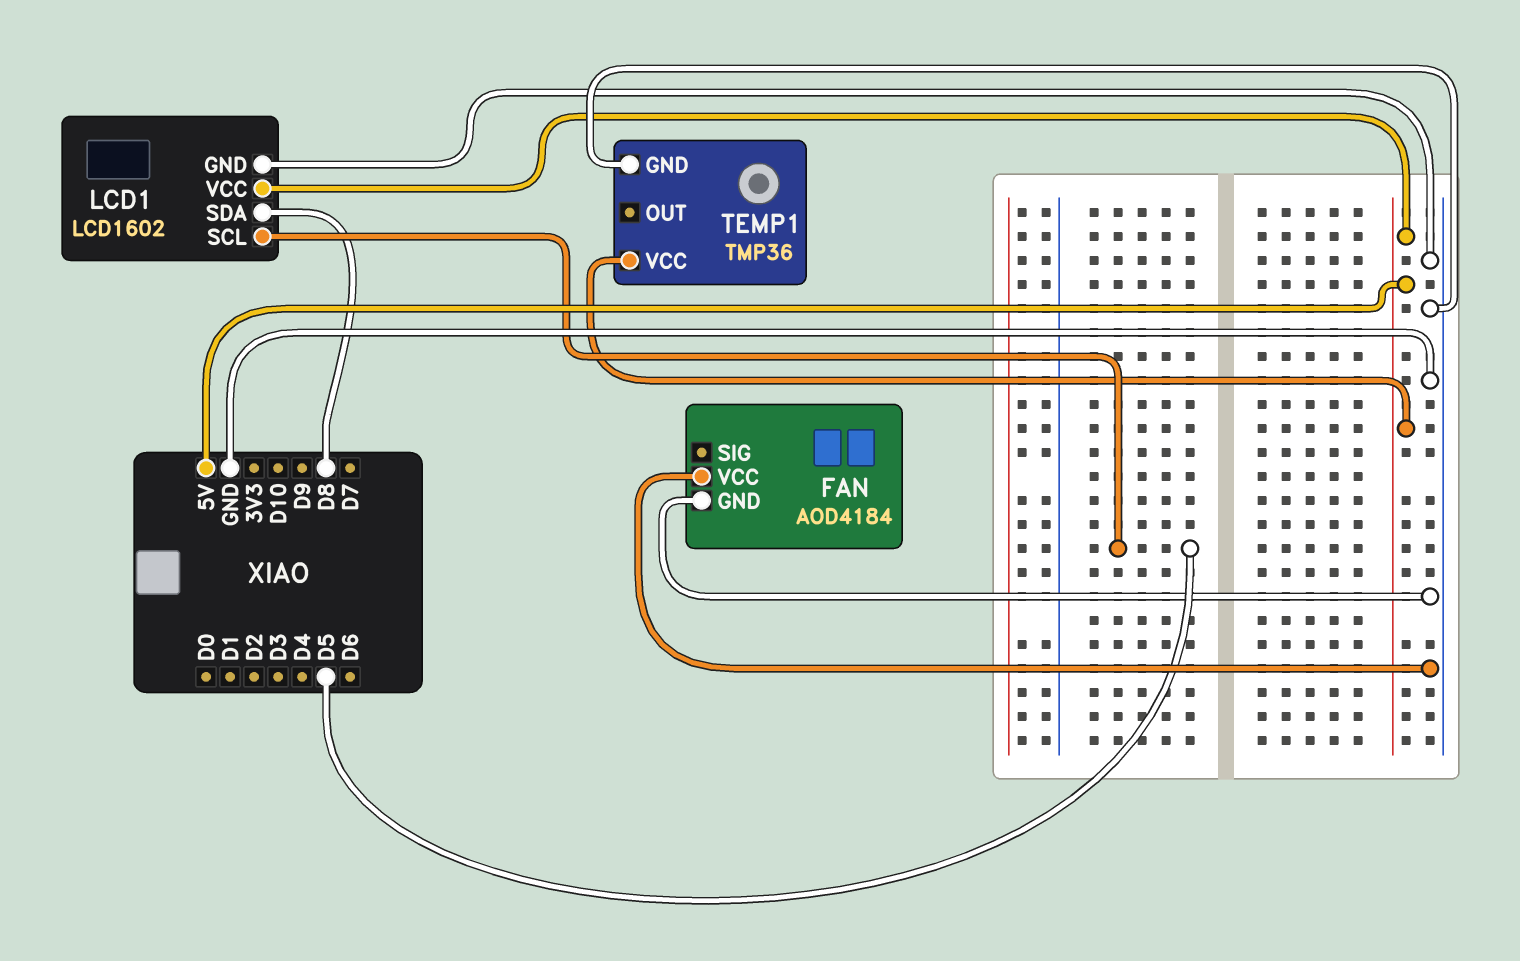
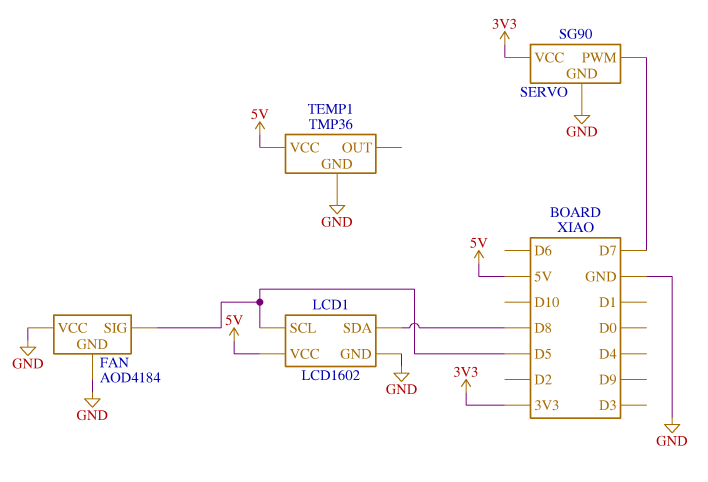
FAN pin SIG: none -> D5
SERVO: none -> SG90
SERVO pin GND: none -> GND
SERVO pin PWM: none -> D7
SERVO pin VCC: none -> 3V3

